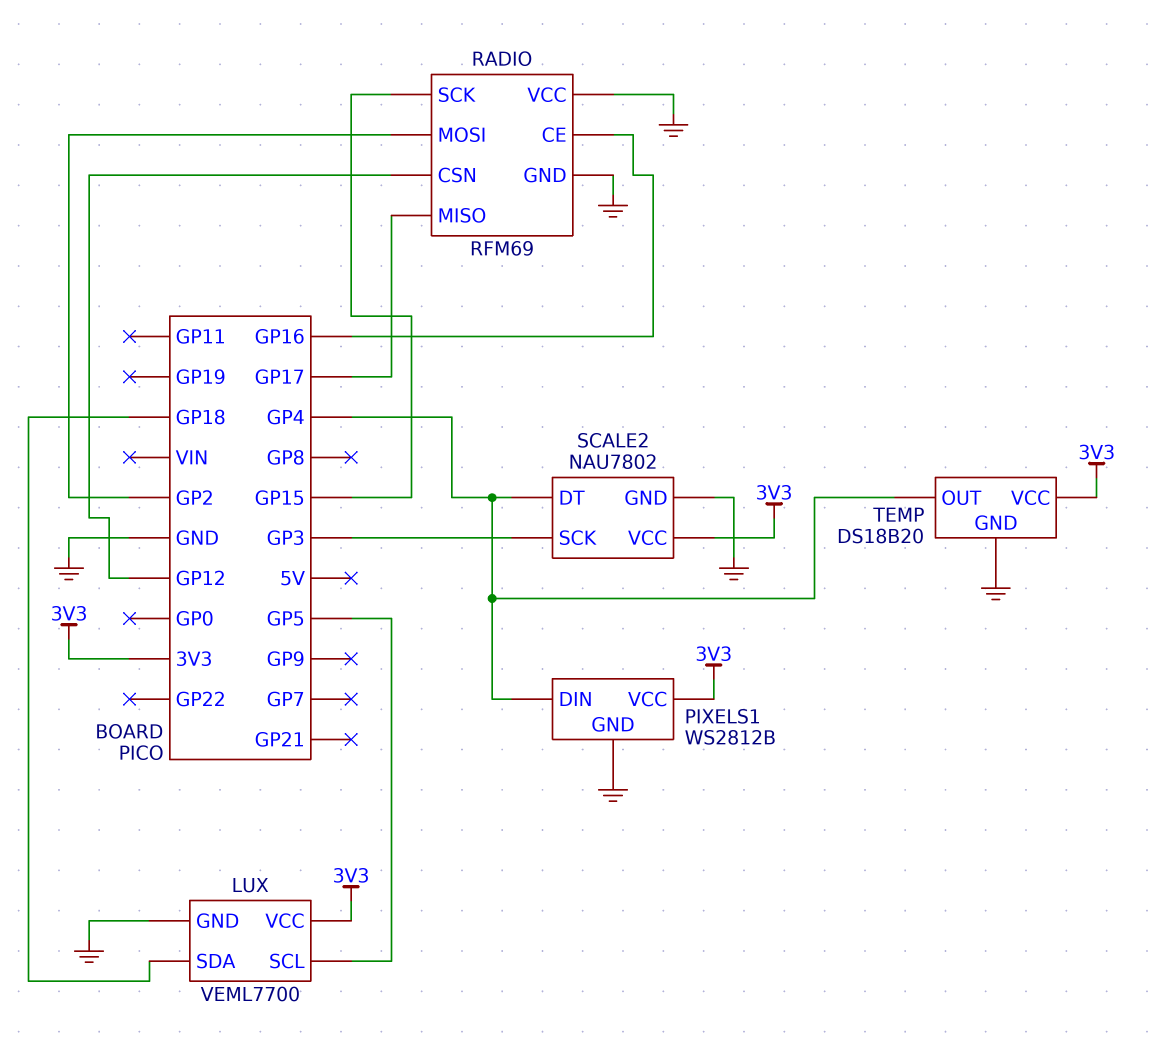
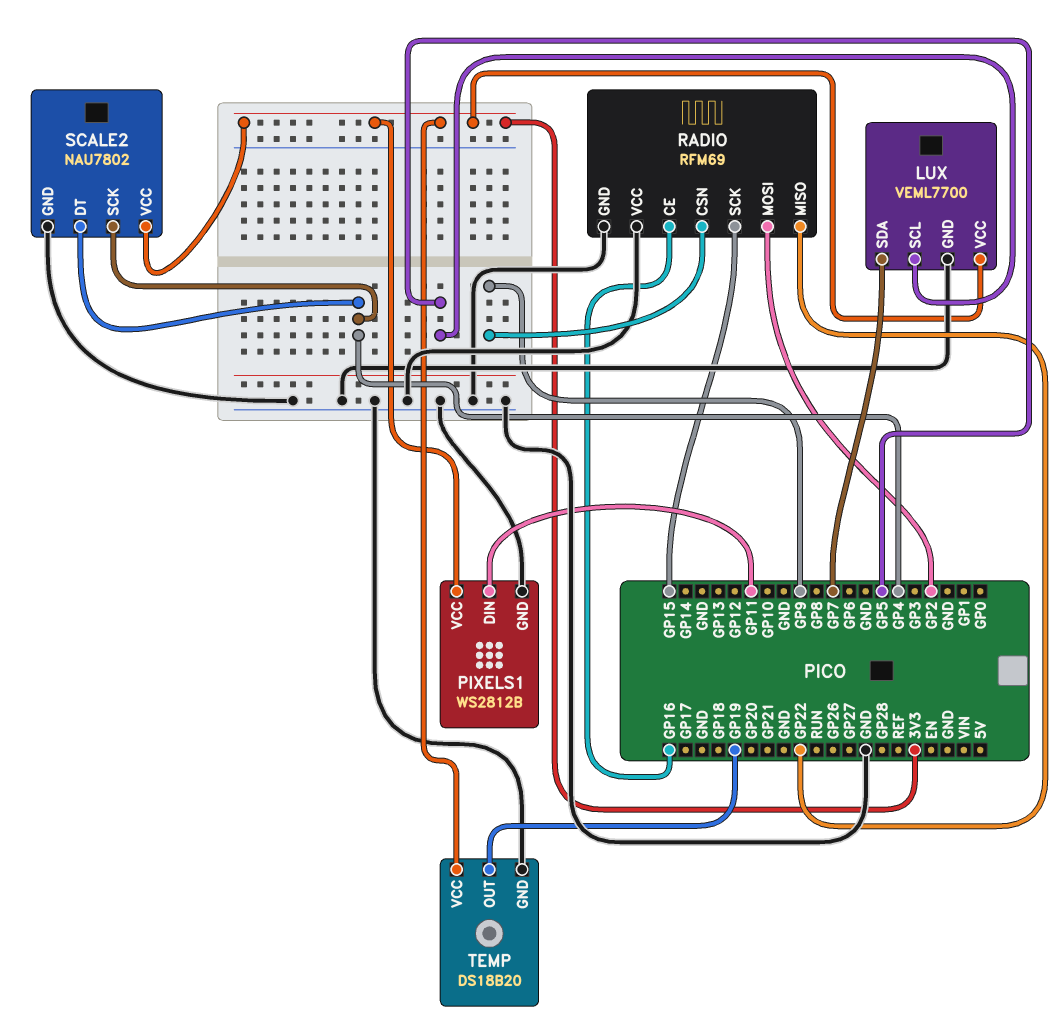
LUX pin SDA: GP18 -> GP7
PIXELS1 pin DIN: GP4 -> GP11
RADIO pin CSN: GP12 -> GP9
RADIO pin MISO: GP17 -> GP22
SCALE2 pin SCK: GP3 -> GP4
TEMP pin OUT: GP4 -> GP19

